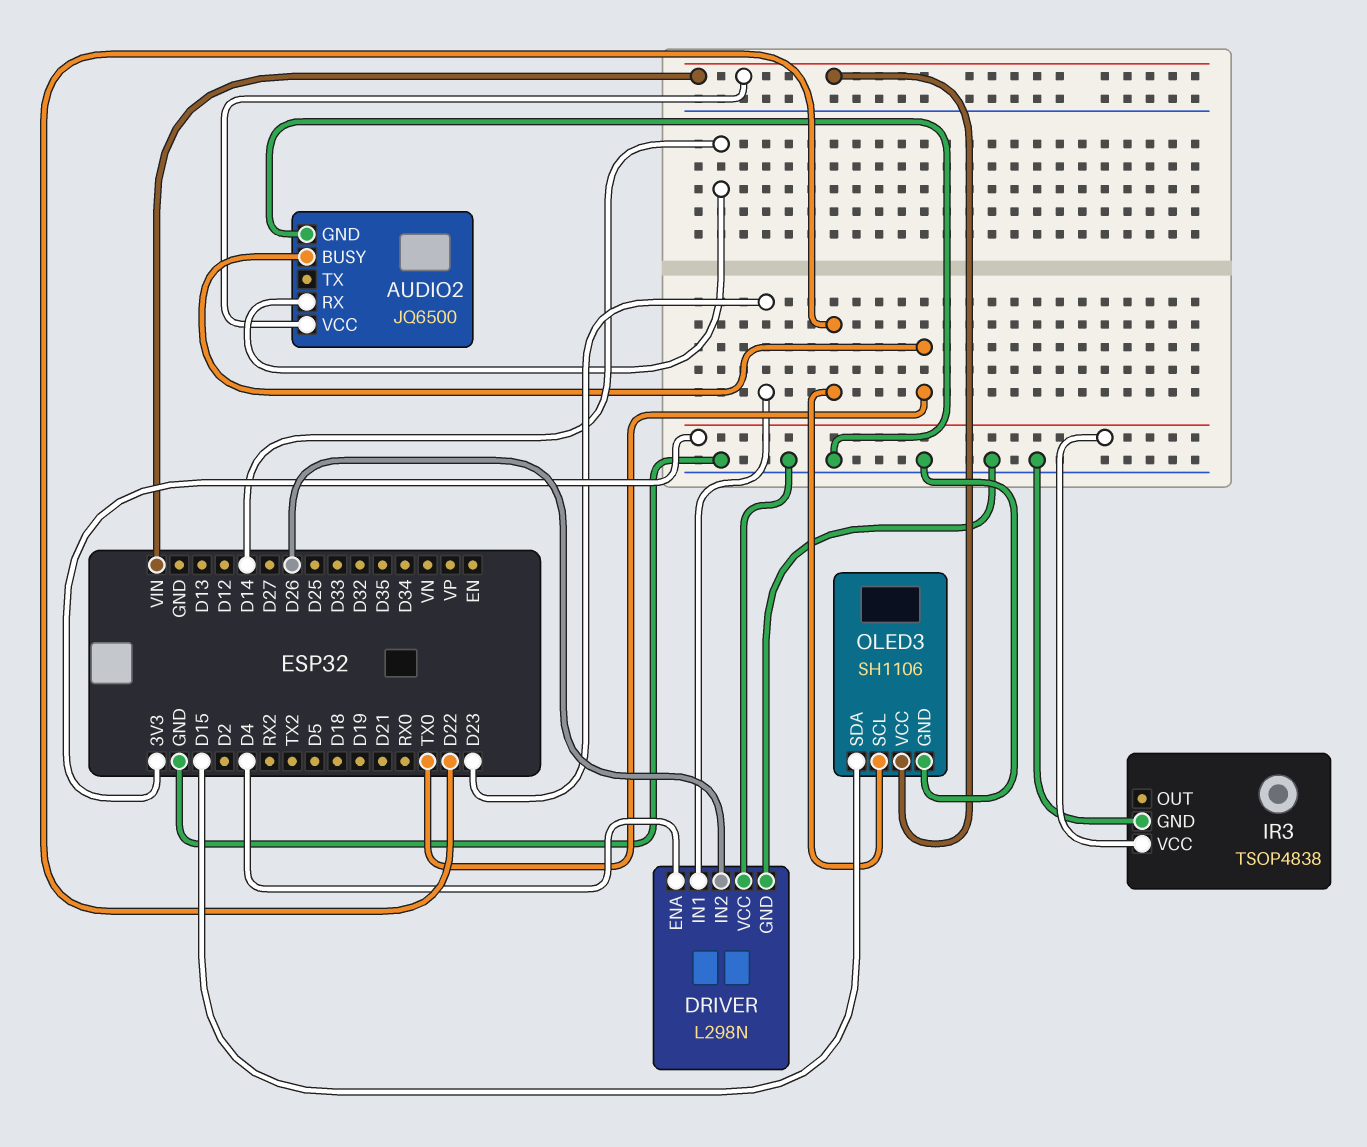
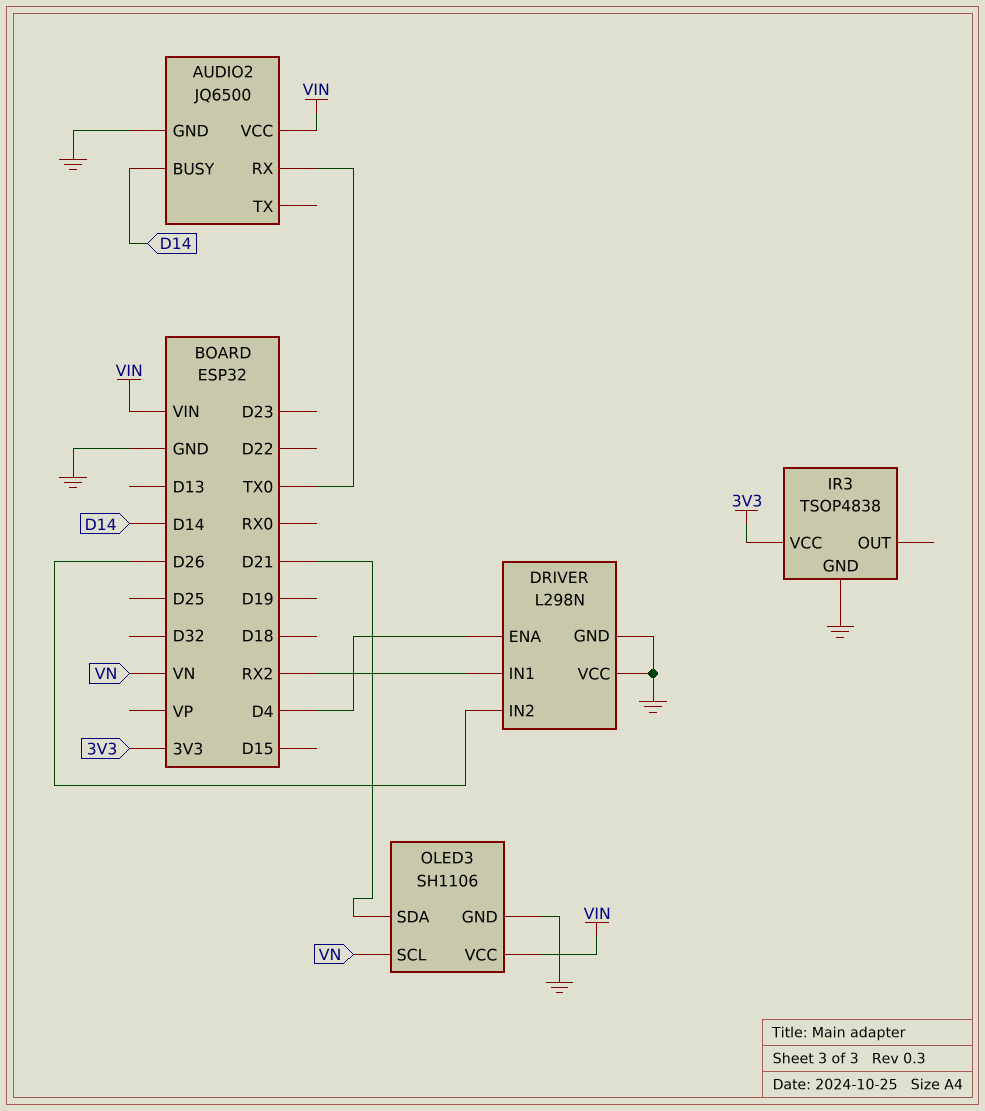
AUDIO2 pin BUSY: TX0 -> D14
AUDIO2 pin RX: D14 -> TX0
DRIVER pin IN1: D23 -> RX2
OLED3 pin SCL: D22 -> VN
OLED3 pin SDA: D15 -> D21

